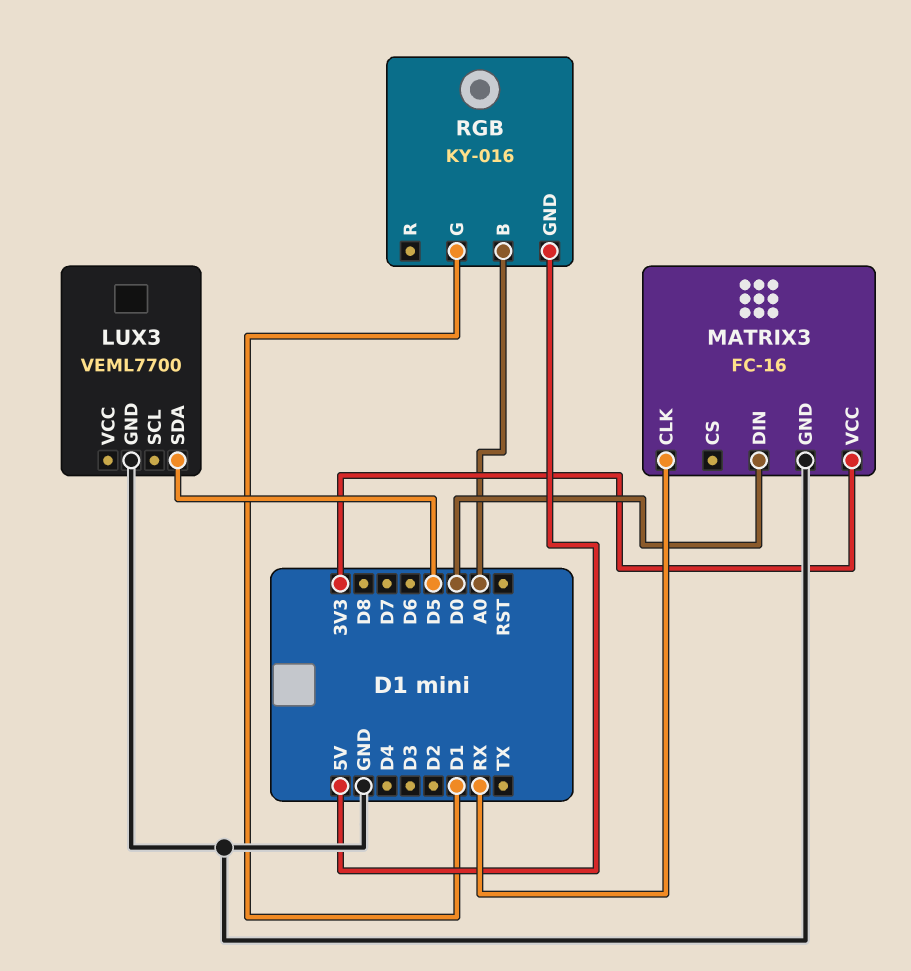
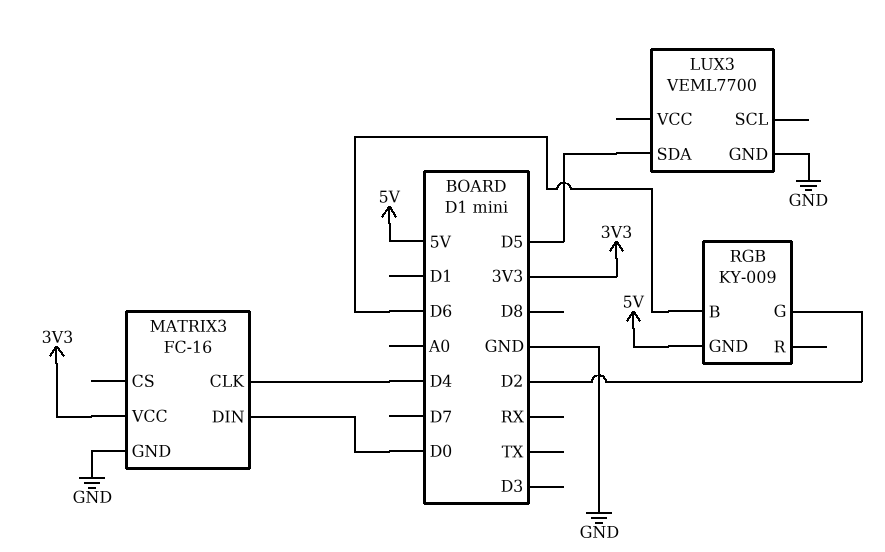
MATRIX3 pin CLK: RX -> D4
RGB: KY-016 -> KY-009
RGB pin B: A0 -> D6
RGB pin G: D1 -> D2

